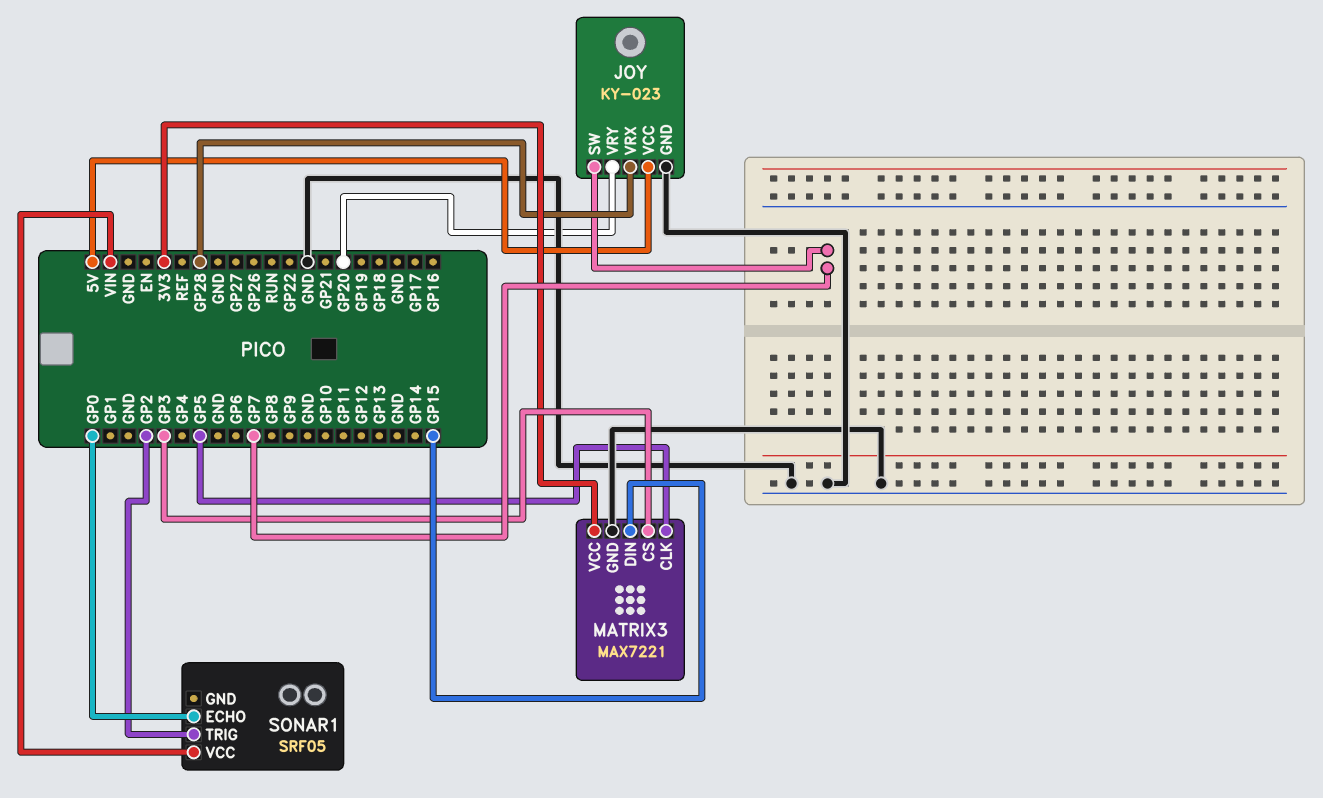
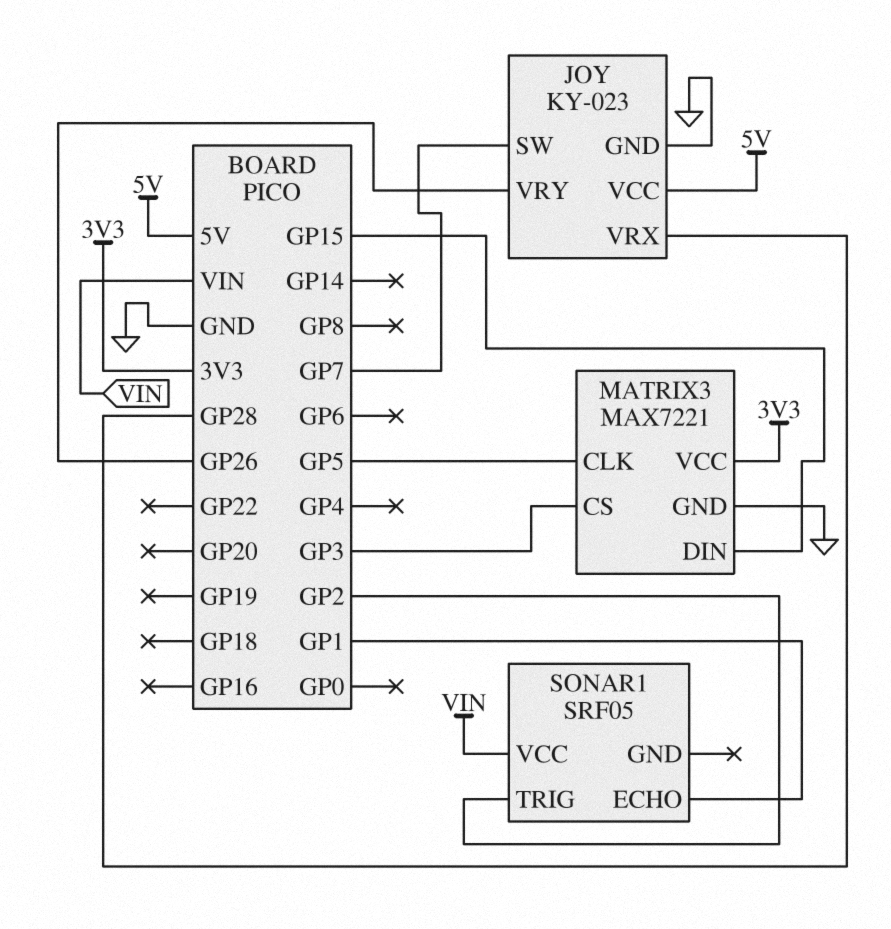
JOY pin VRY: GP20 -> GP26
SONAR1 pin ECHO: GP0 -> GP1

